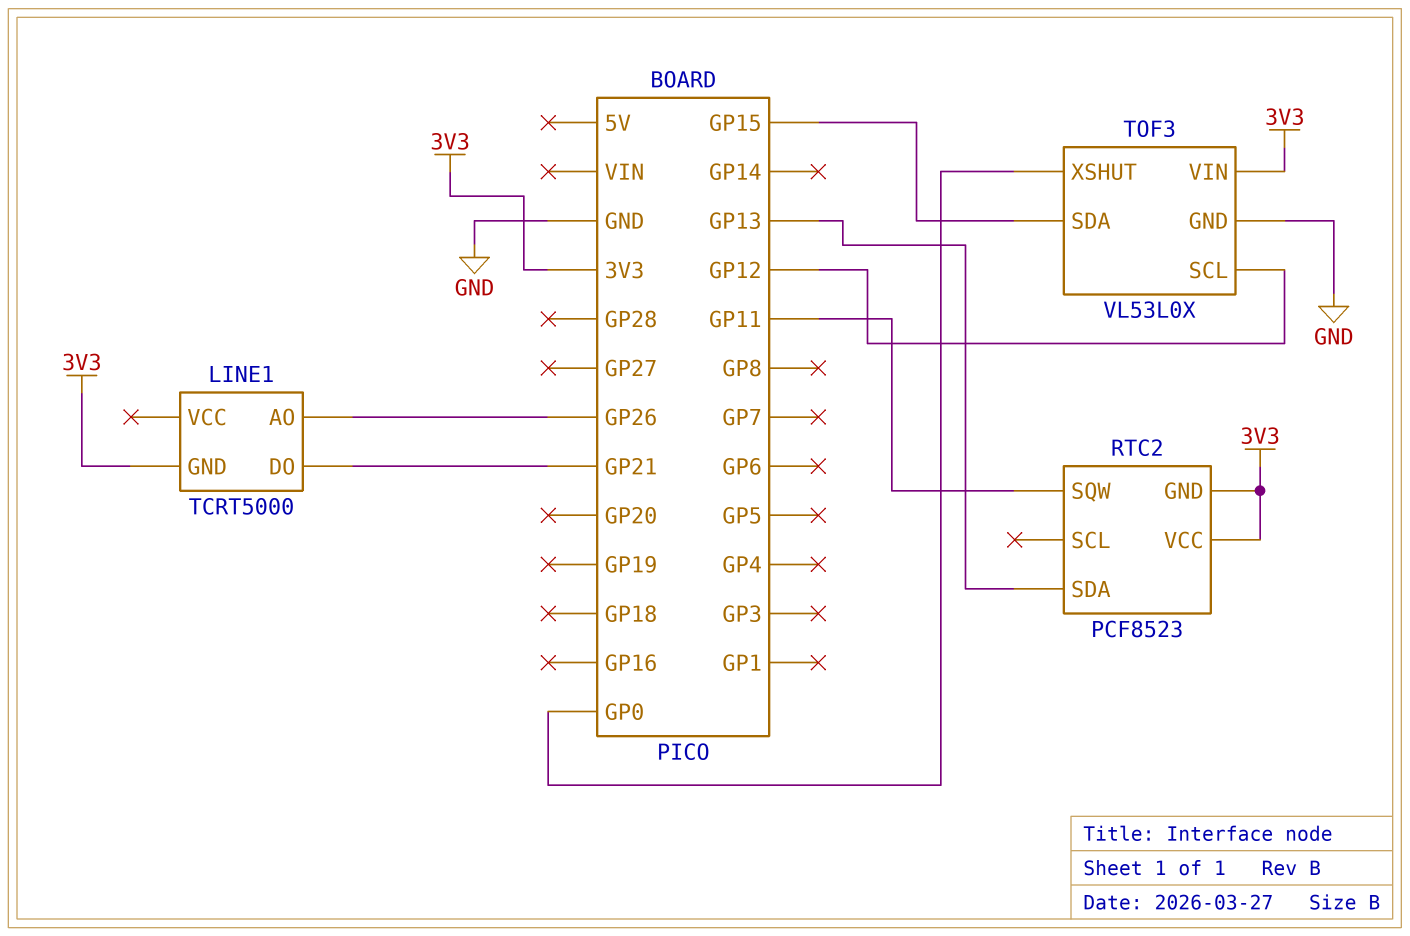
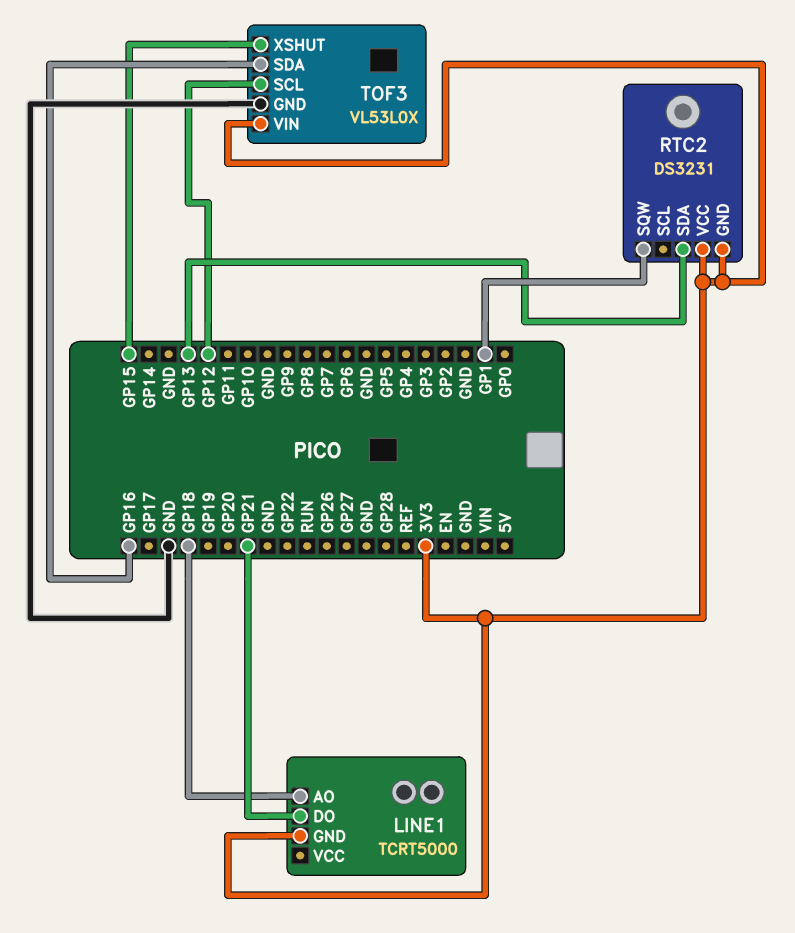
LINE1 pin AO: GP26 -> GP18
RTC2: PCF8523 -> DS3231
RTC2 pin SQW: GP11 -> GP1
TOF3 pin SDA: GP15 -> GP16
TOF3 pin XSHUT: GP0 -> GP15

